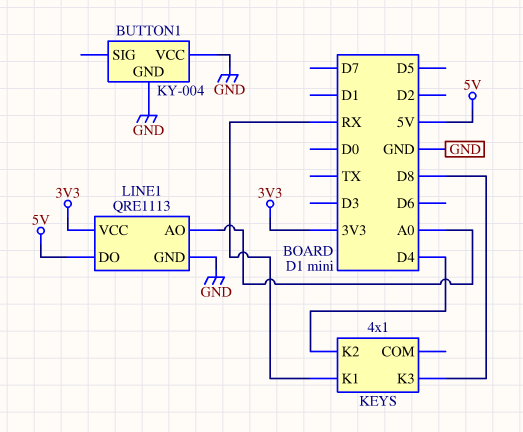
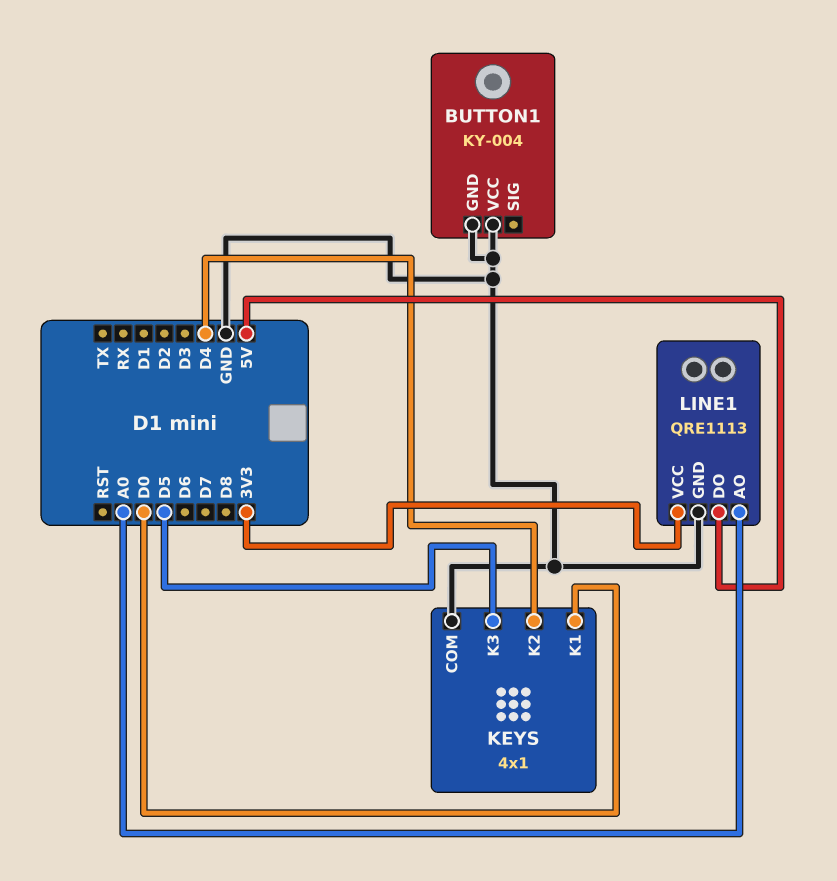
KEYS pin COM: none -> GND
KEYS pin K1: RX -> D0
KEYS pin K3: D8 -> D5

